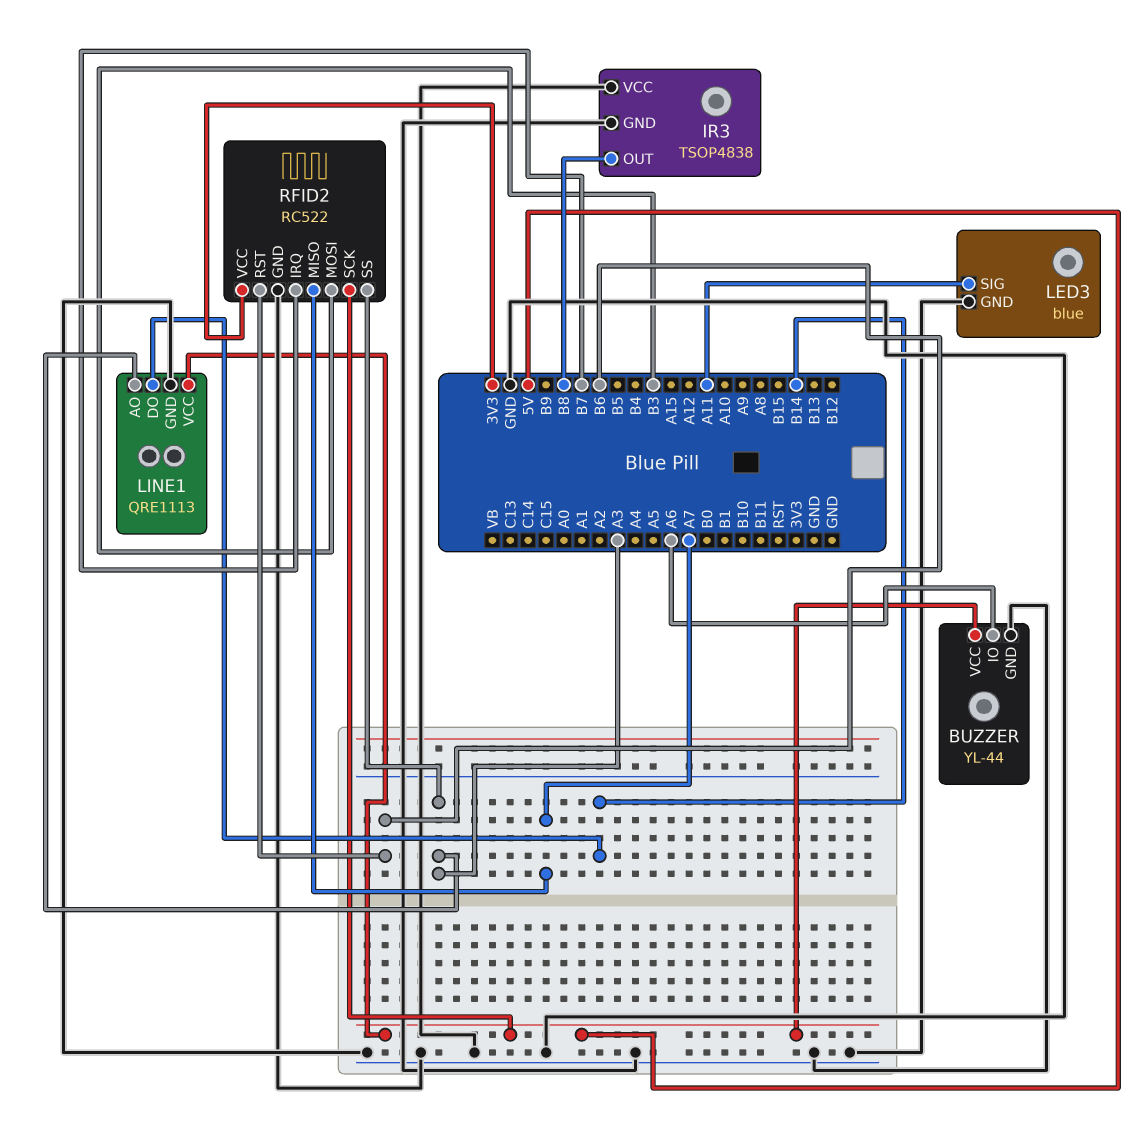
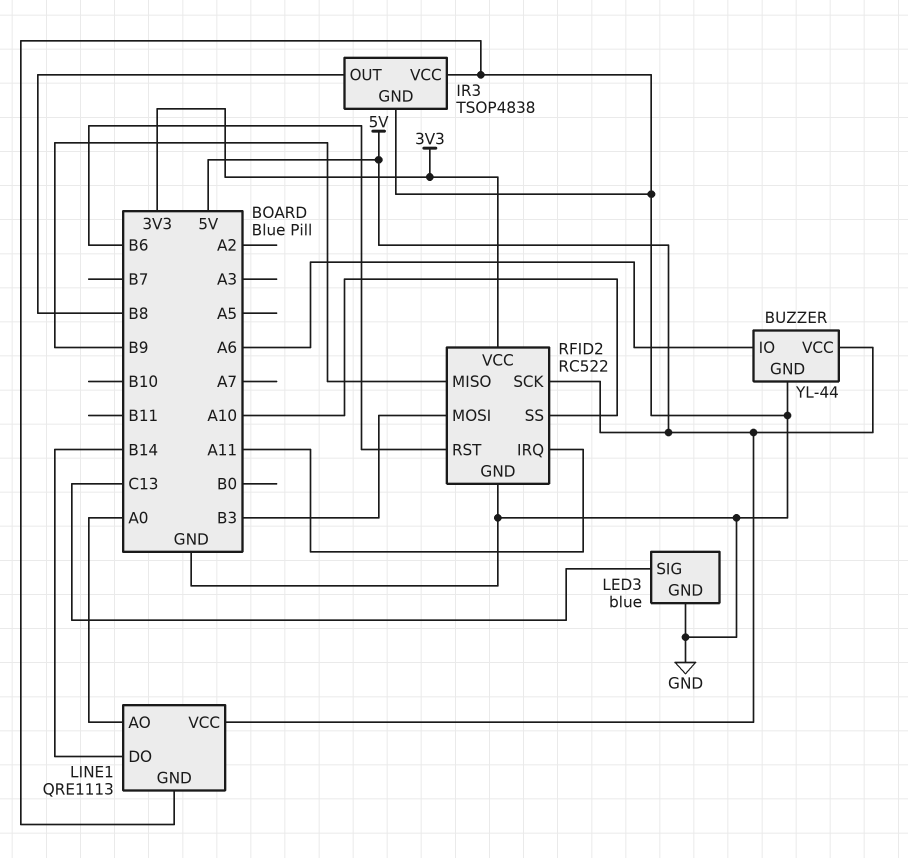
LED3 pin SIG: A11 -> C13
LINE1 pin AO: A3 -> A0
RFID2 pin IRQ: B7 -> A11
RFID2 pin MISO: A7 -> B9
RFID2 pin SS: A3 -> A10

